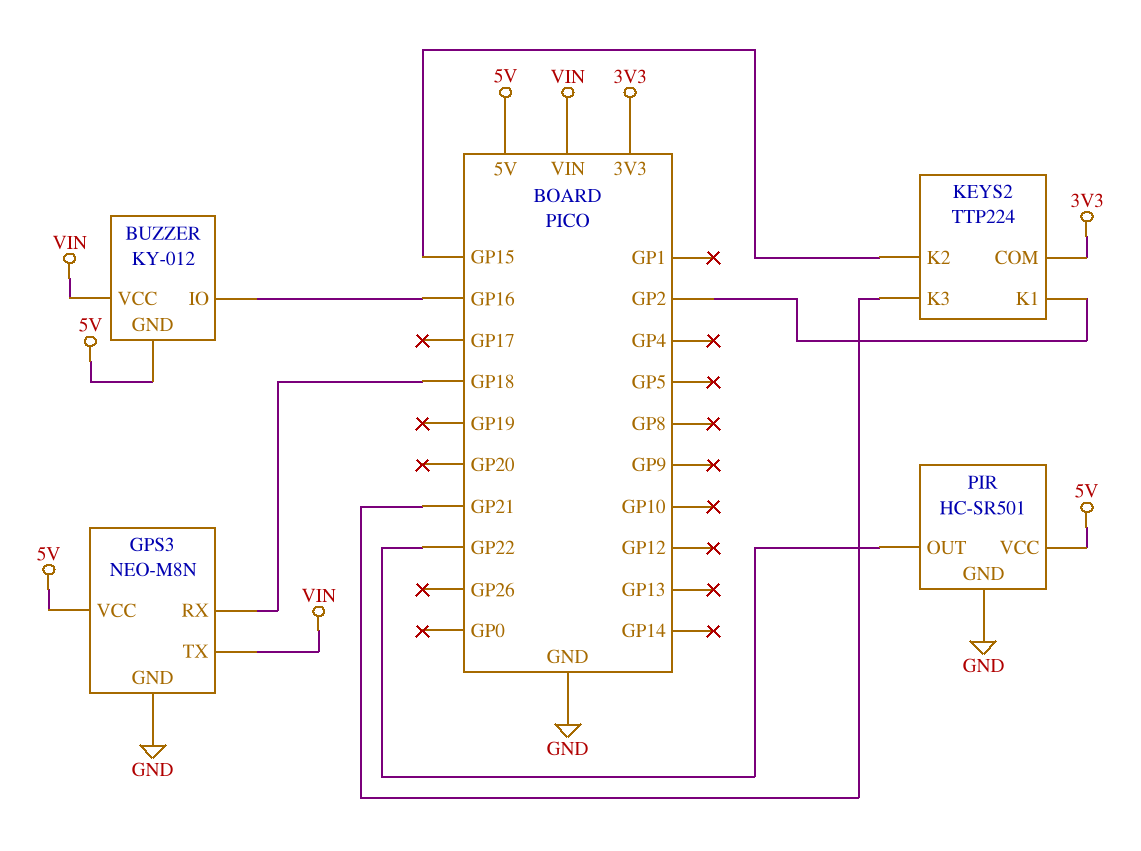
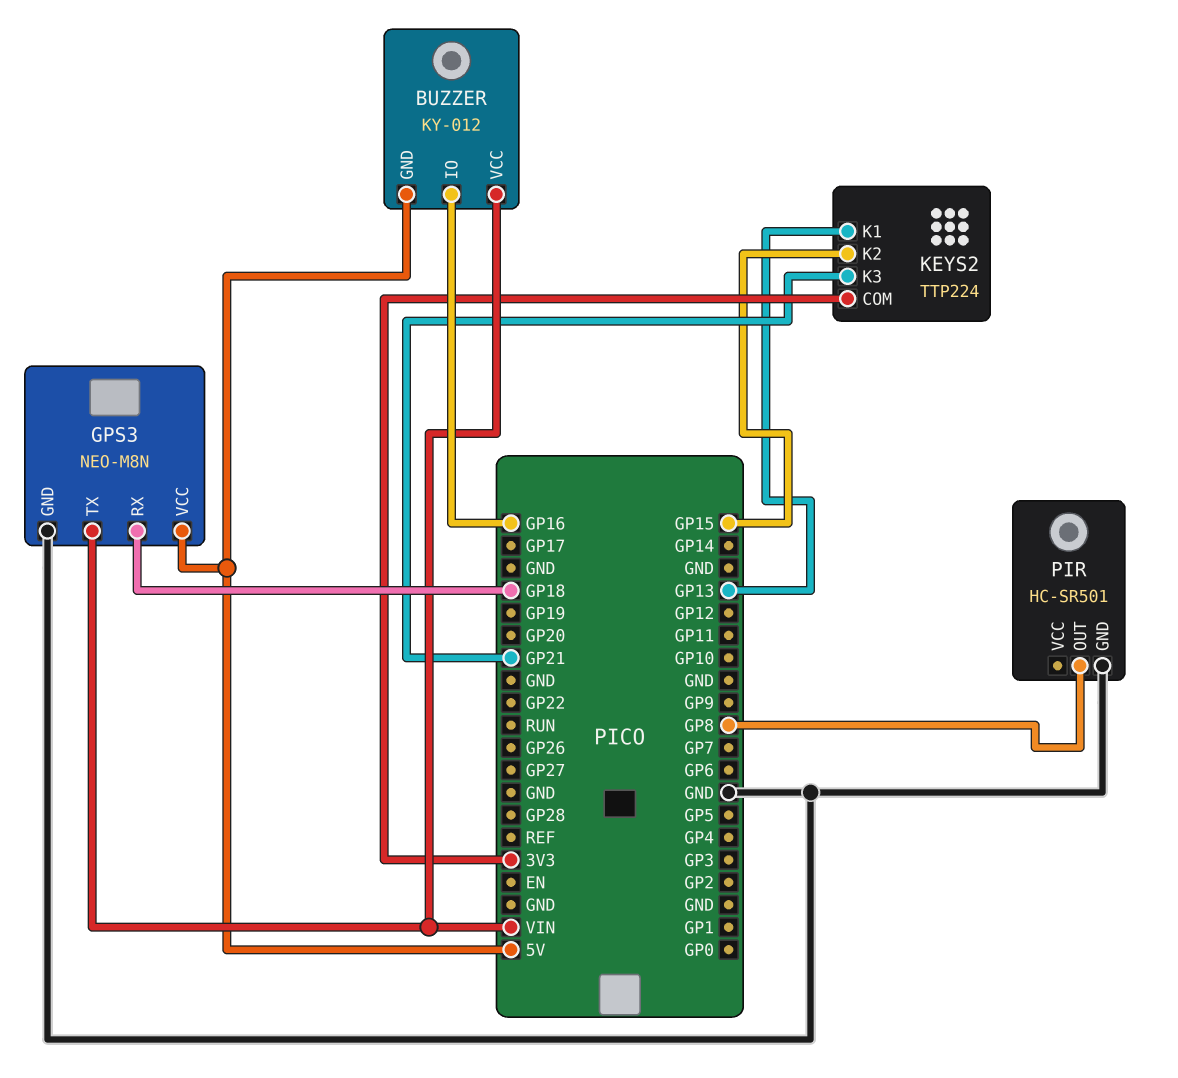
KEYS2 pin K1: GP2 -> GP13
PIR pin OUT: GP22 -> GP8
PIR pin VCC: 5V -> none

